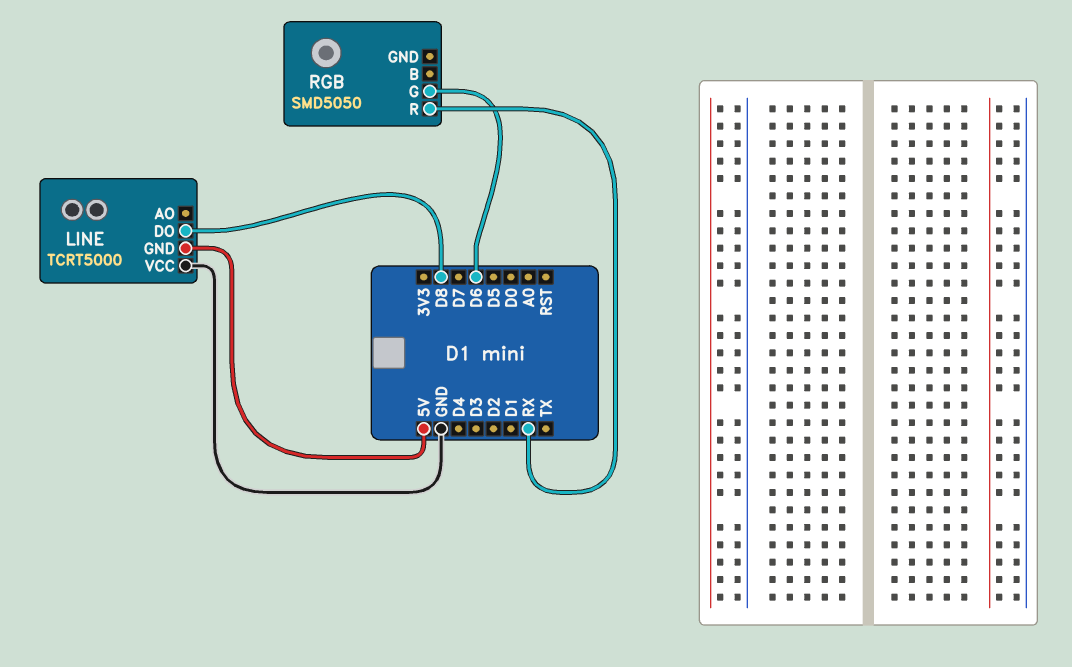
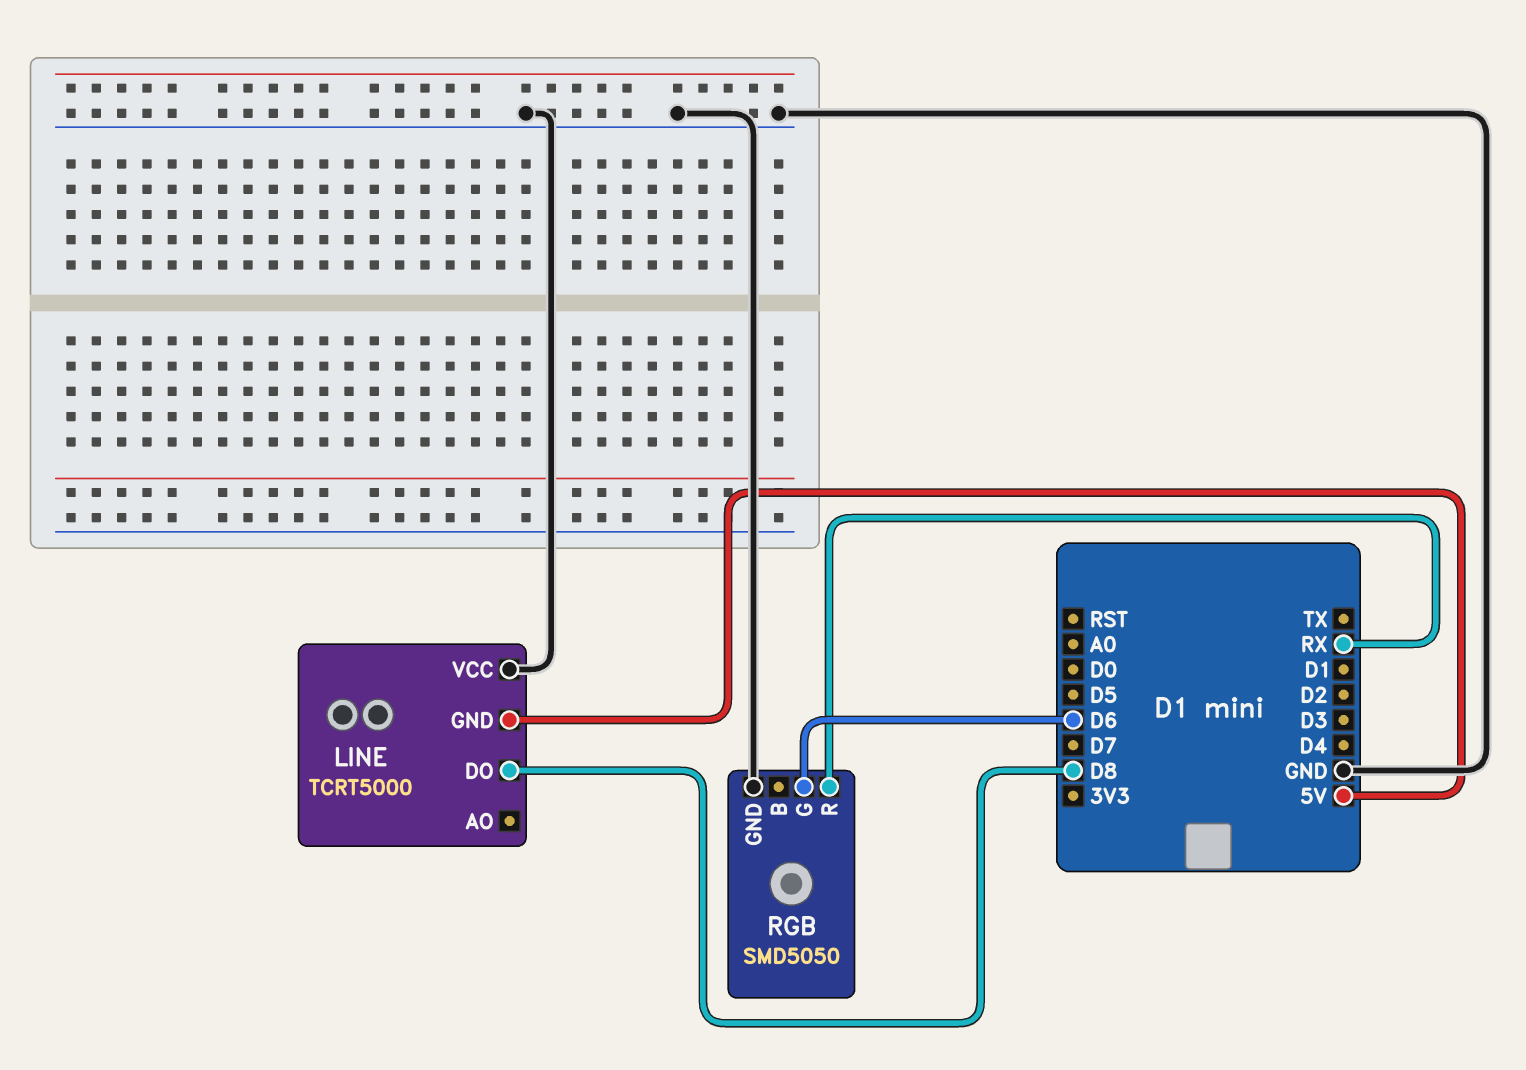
RGB pin GND: none -> GND

